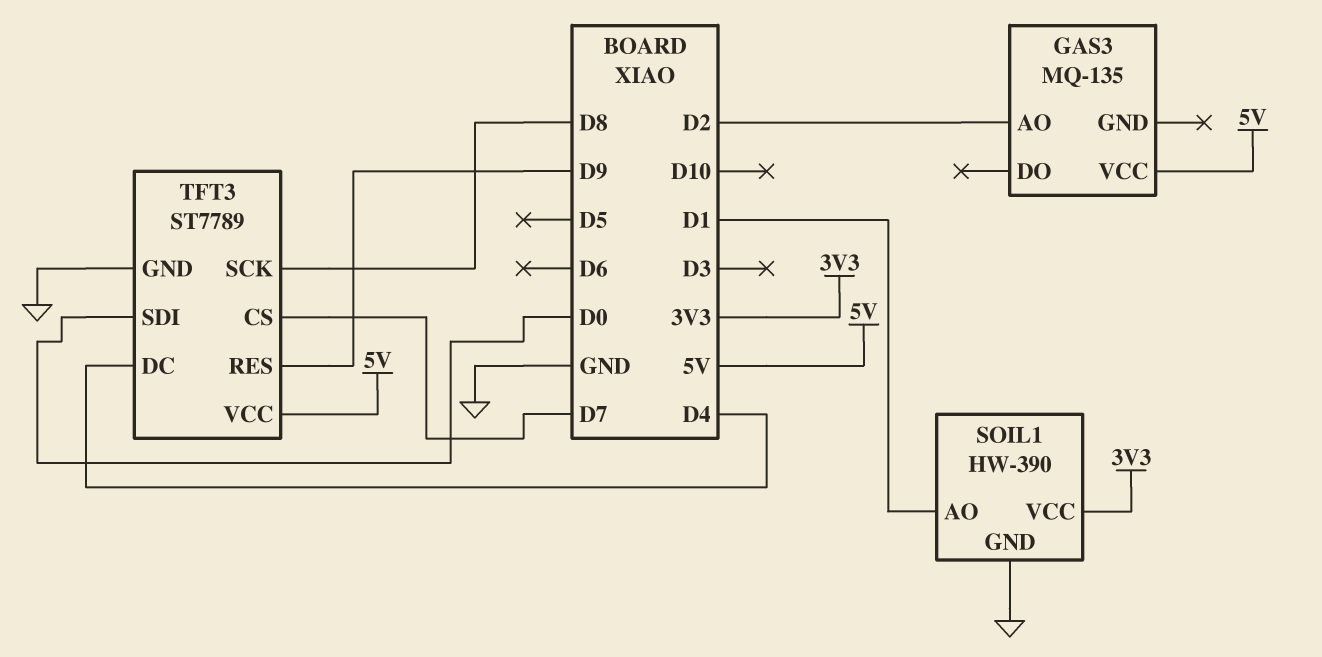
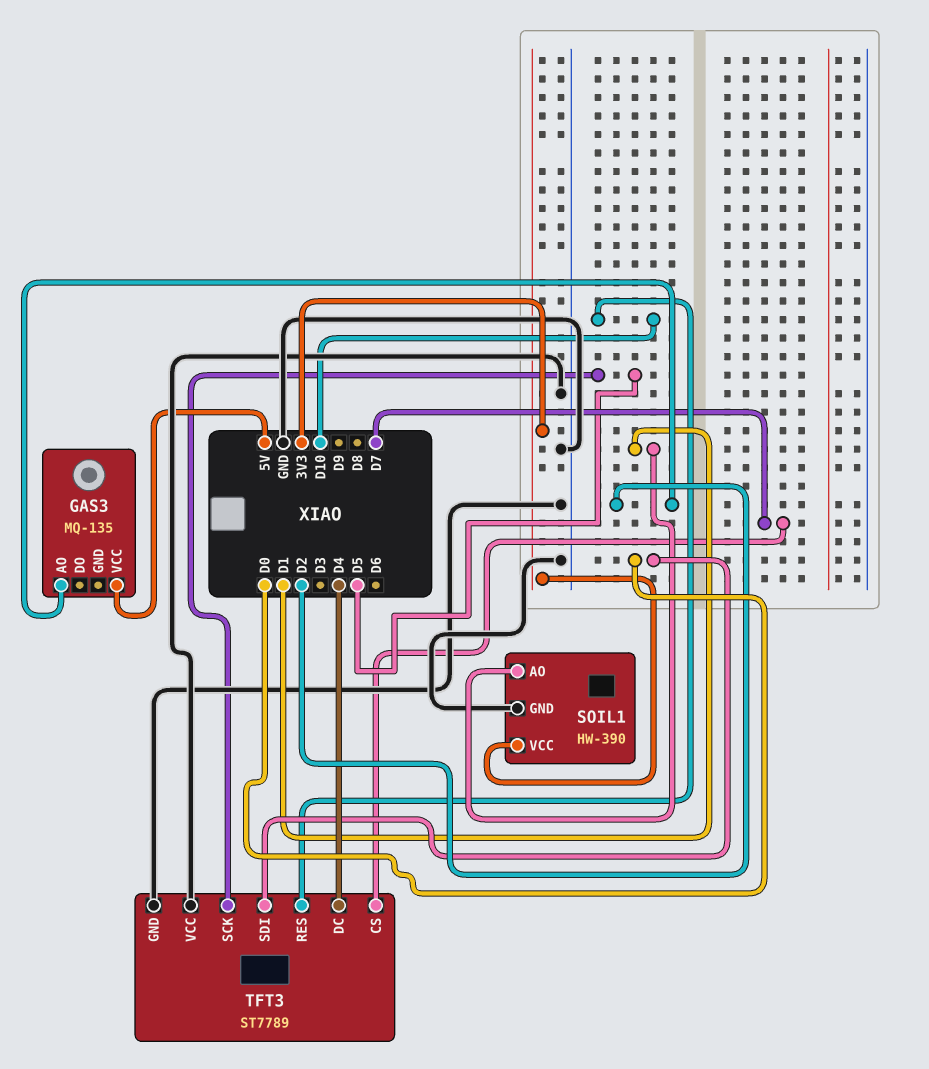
TFT3 pin RES: D9 -> D10
TFT3 pin SCK: D8 -> D5
TFT3 pin VCC: 5V -> GND

